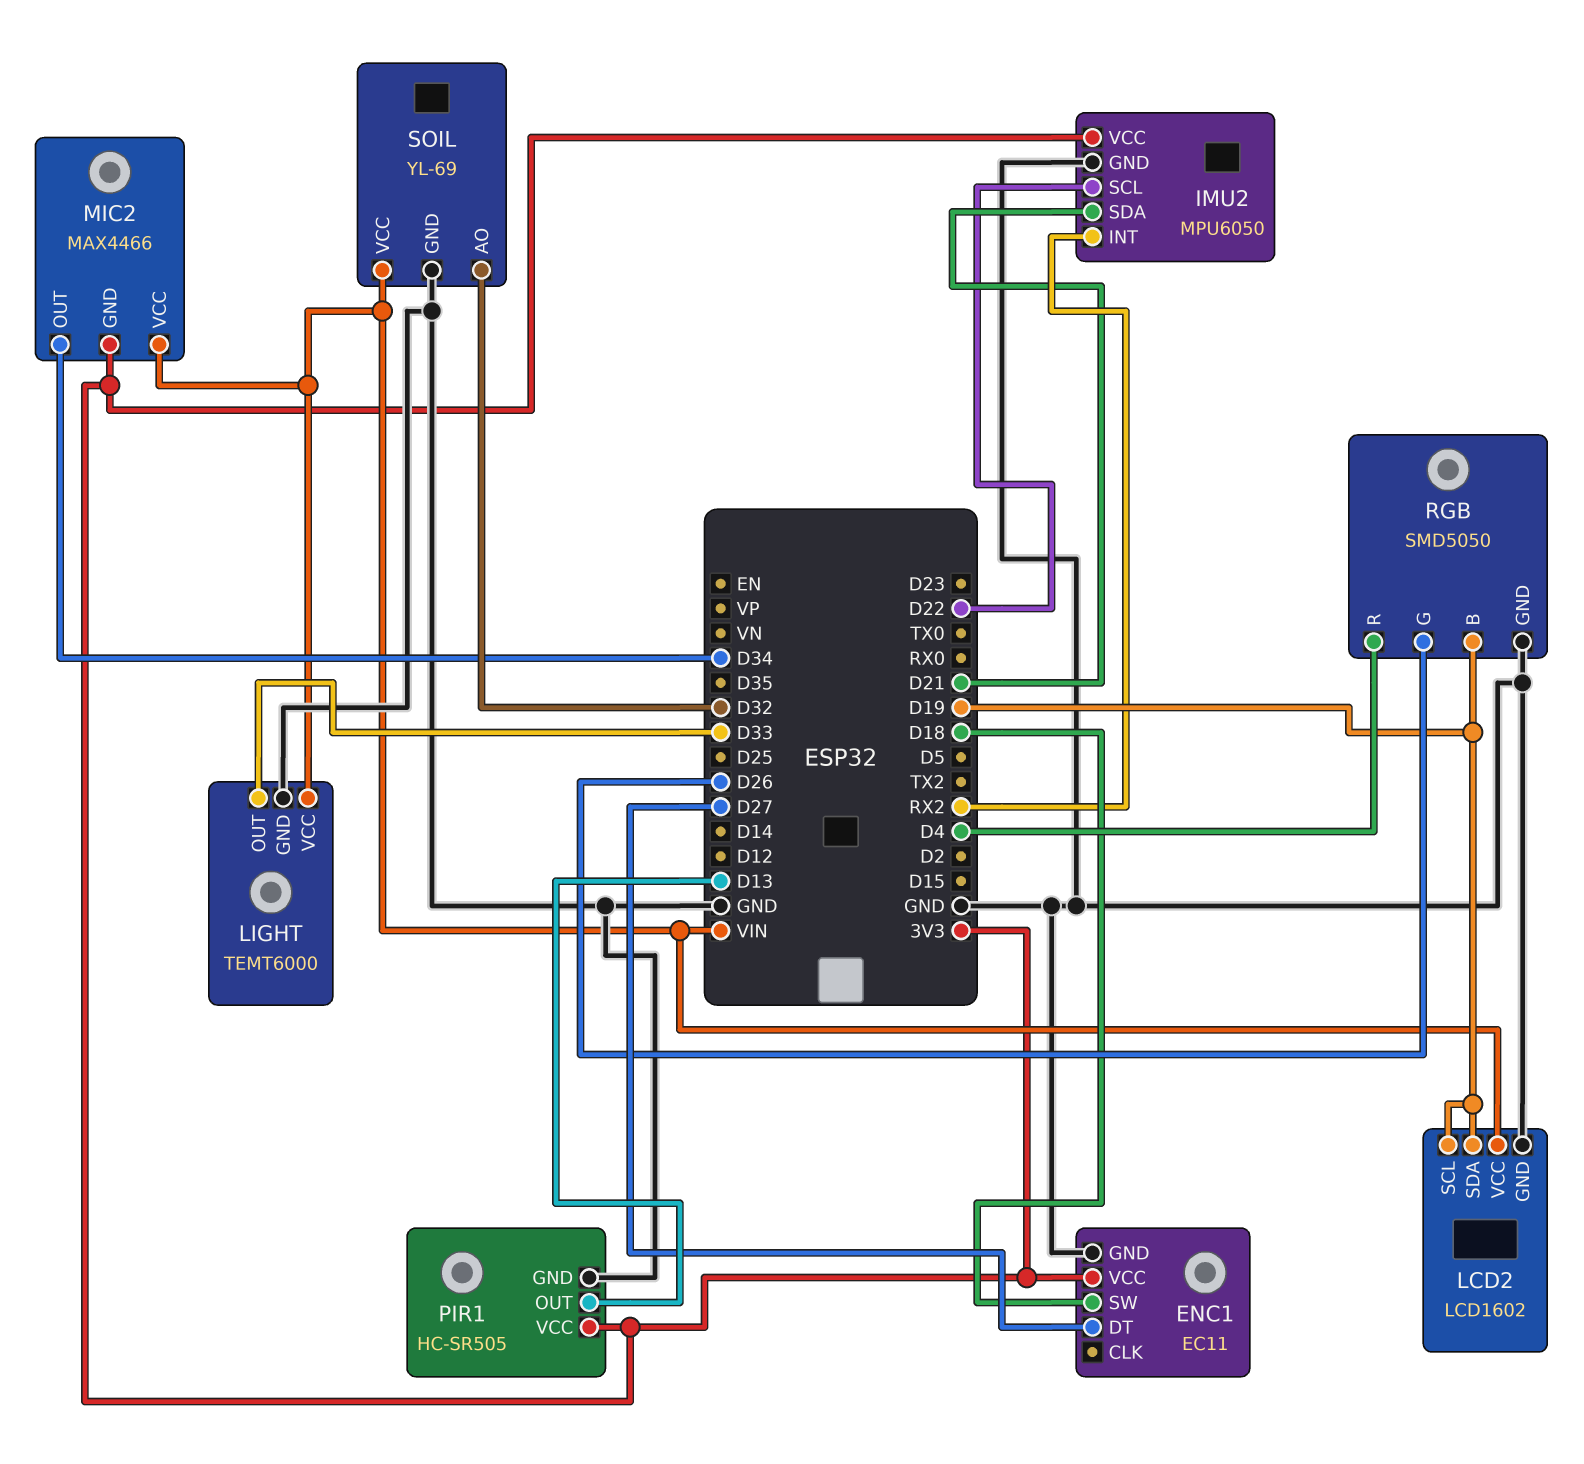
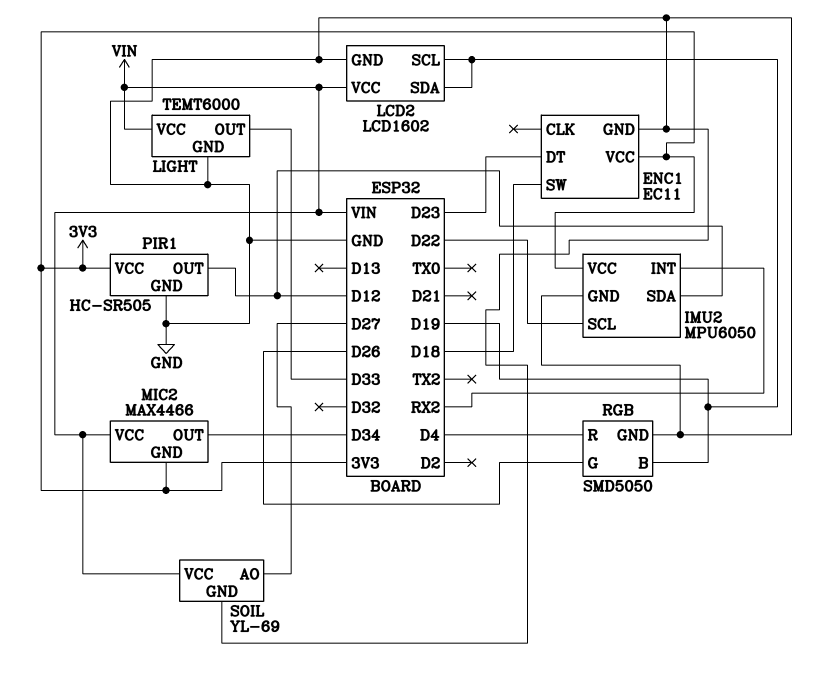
ENC1 pin DT: D27 -> D23
IMU2 pin SDA: D21 -> D12
PIR1 pin OUT: D13 -> D12
SOIL pin AO: D32 -> D27

